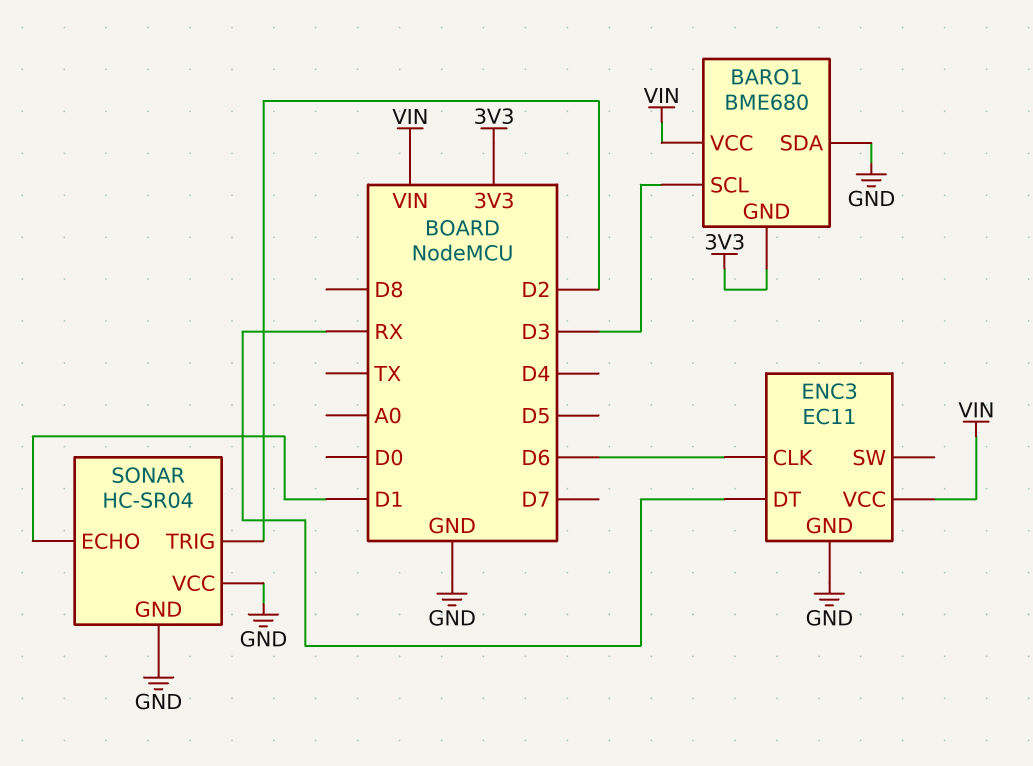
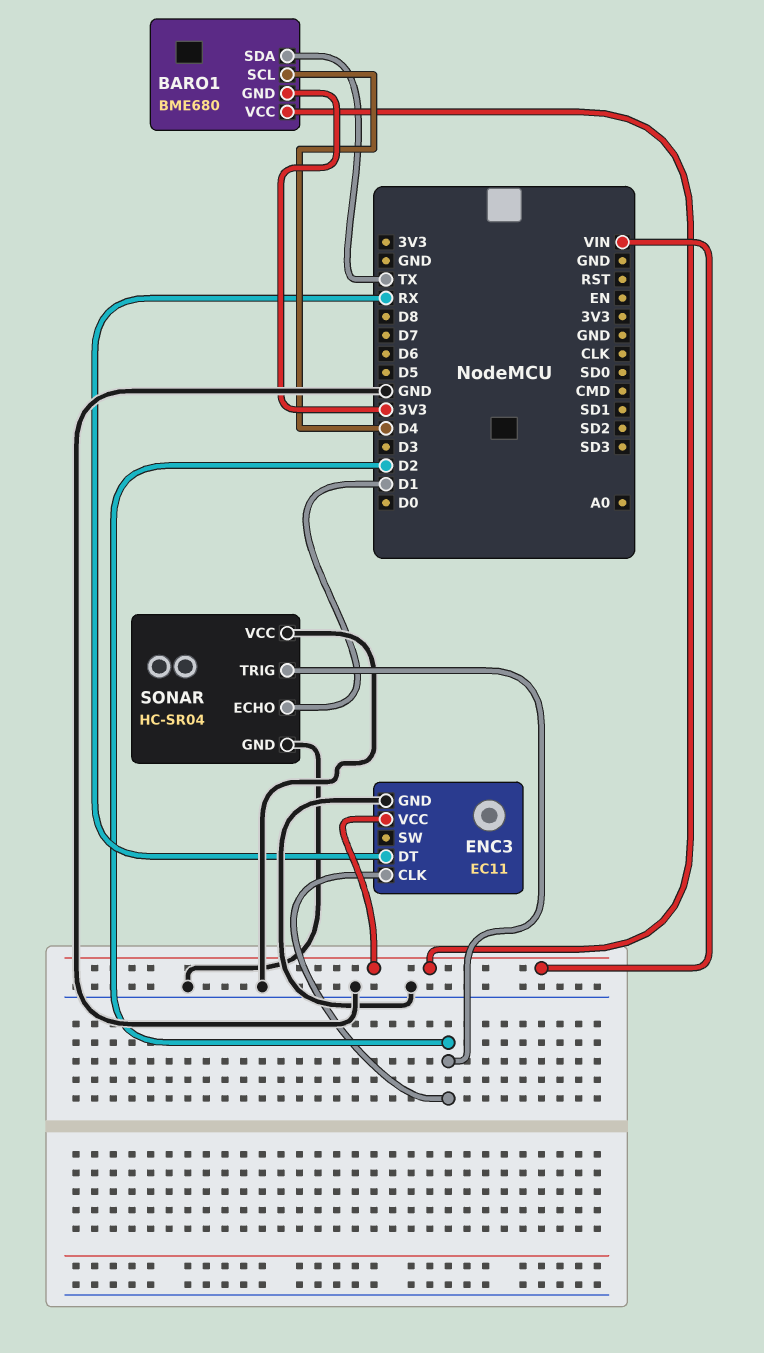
BARO1 pin SCL: D3 -> D4
BARO1 pin SDA: GND -> TX
ENC3 pin CLK: D6 -> D2

